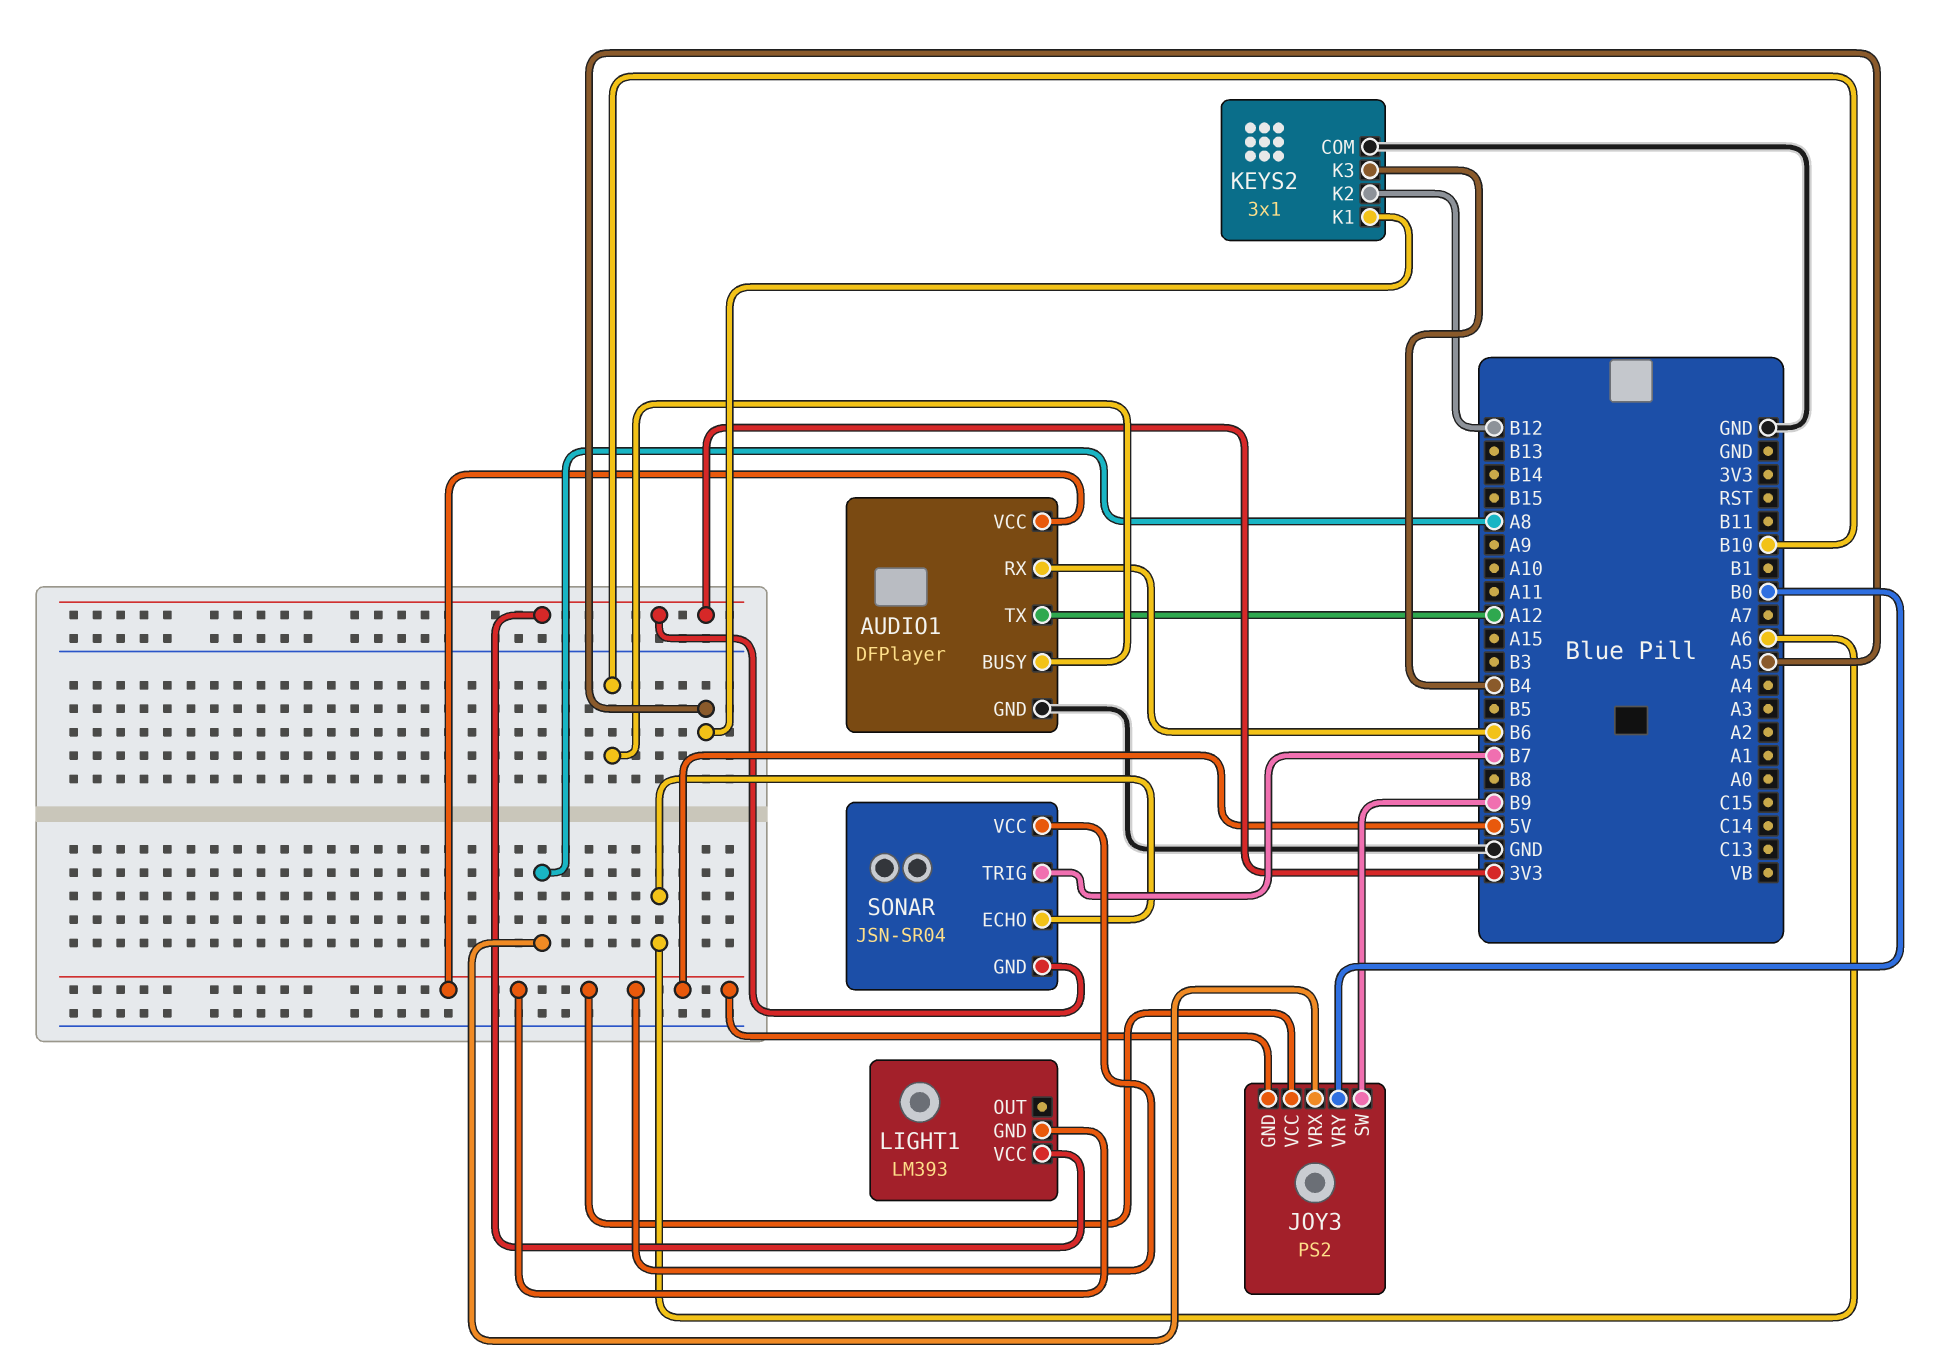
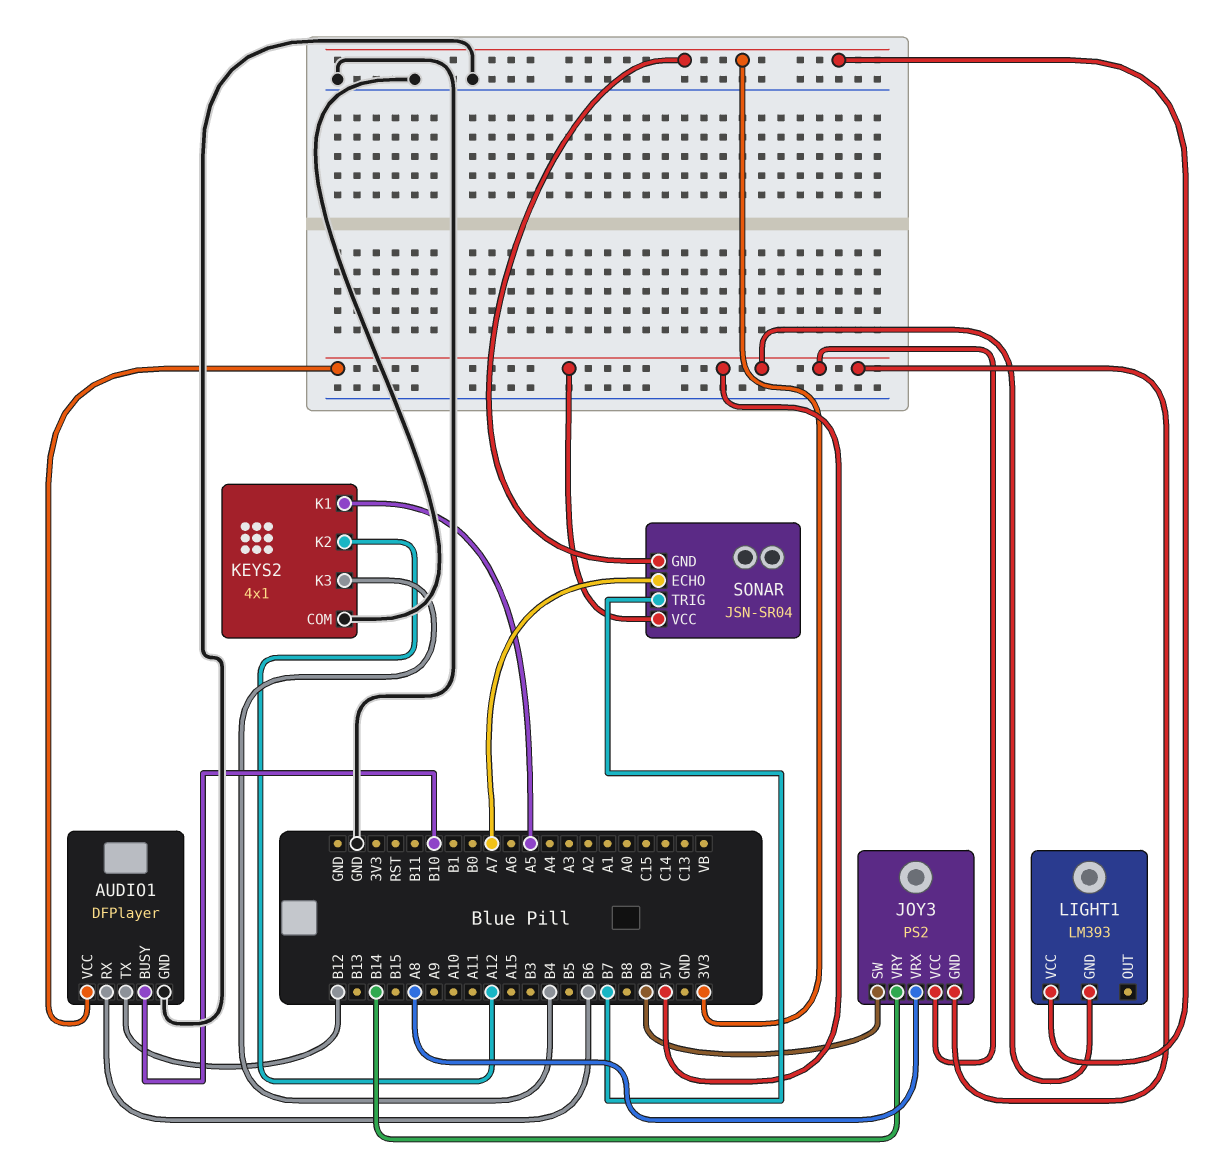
AUDIO1 pin TX: A12 -> B12
JOY3 pin VRY: B0 -> B14
KEYS2: 3x1 -> 4x1
KEYS2 pin K2: B12 -> A12
SONAR pin ECHO: A6 -> A7

